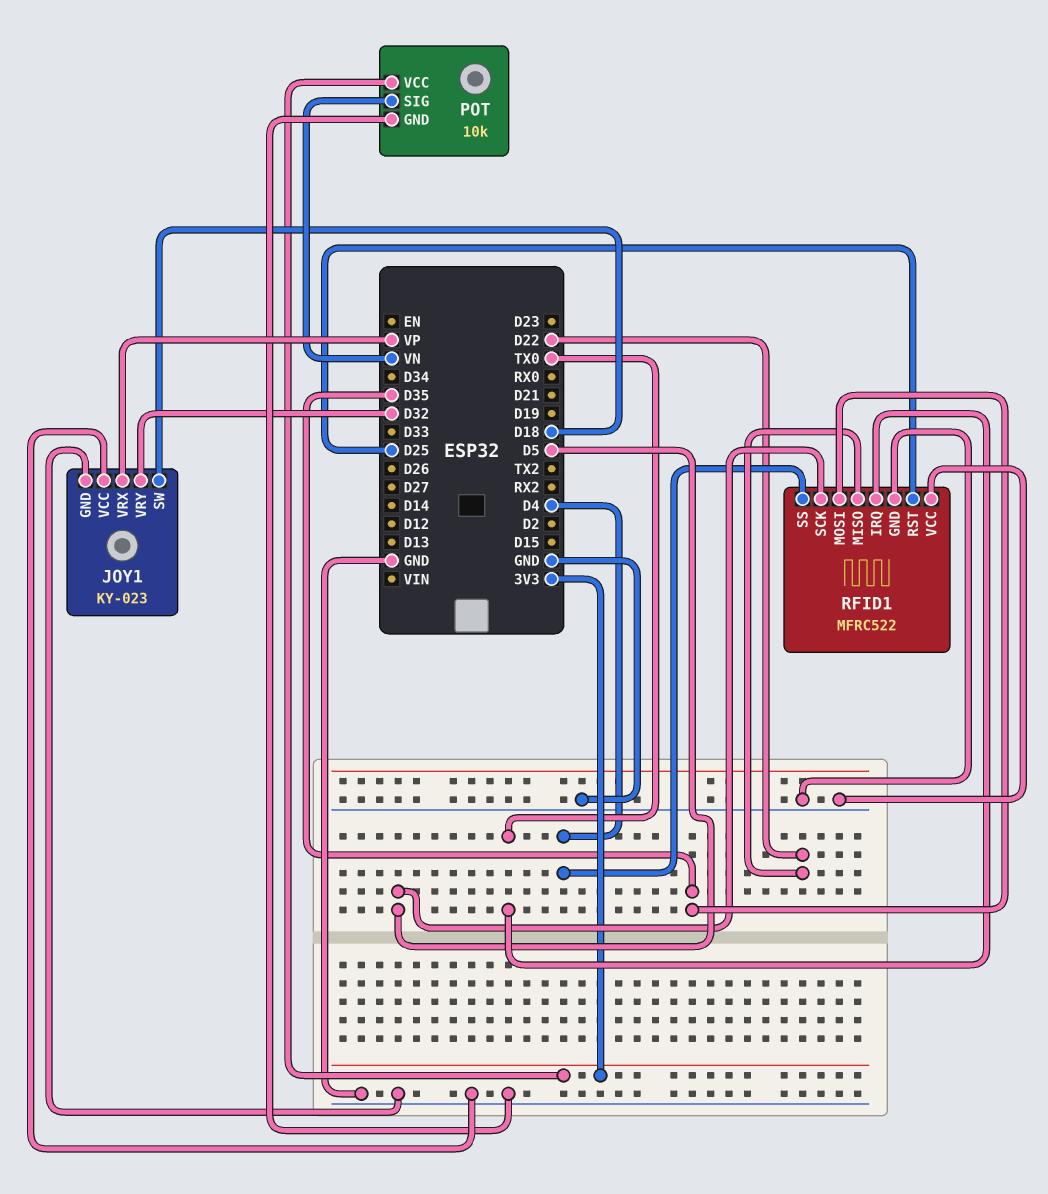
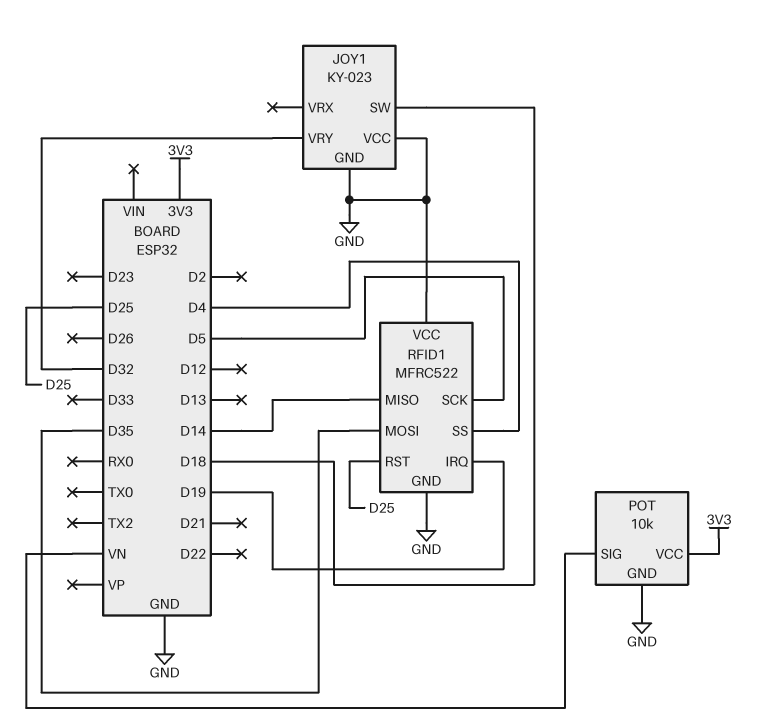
JOY1 pin VRX: VP -> none
RFID1 pin IRQ: TX0 -> D19
RFID1 pin MISO: D22 -> D14

